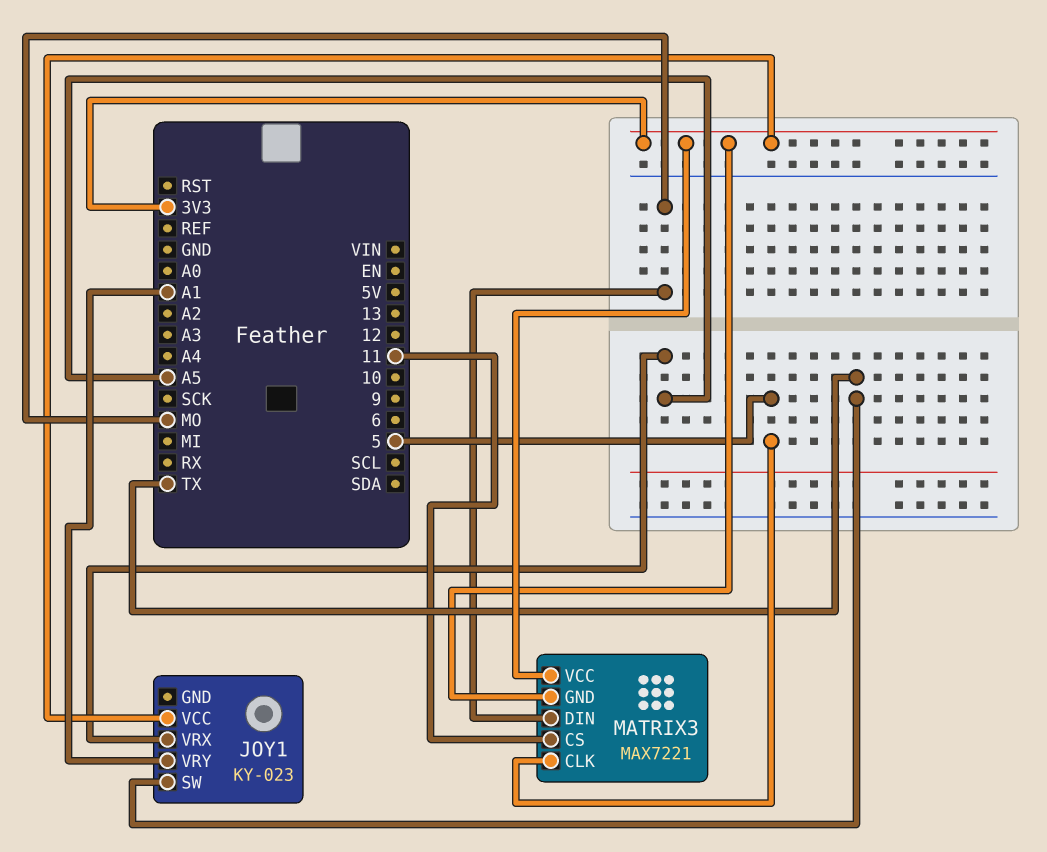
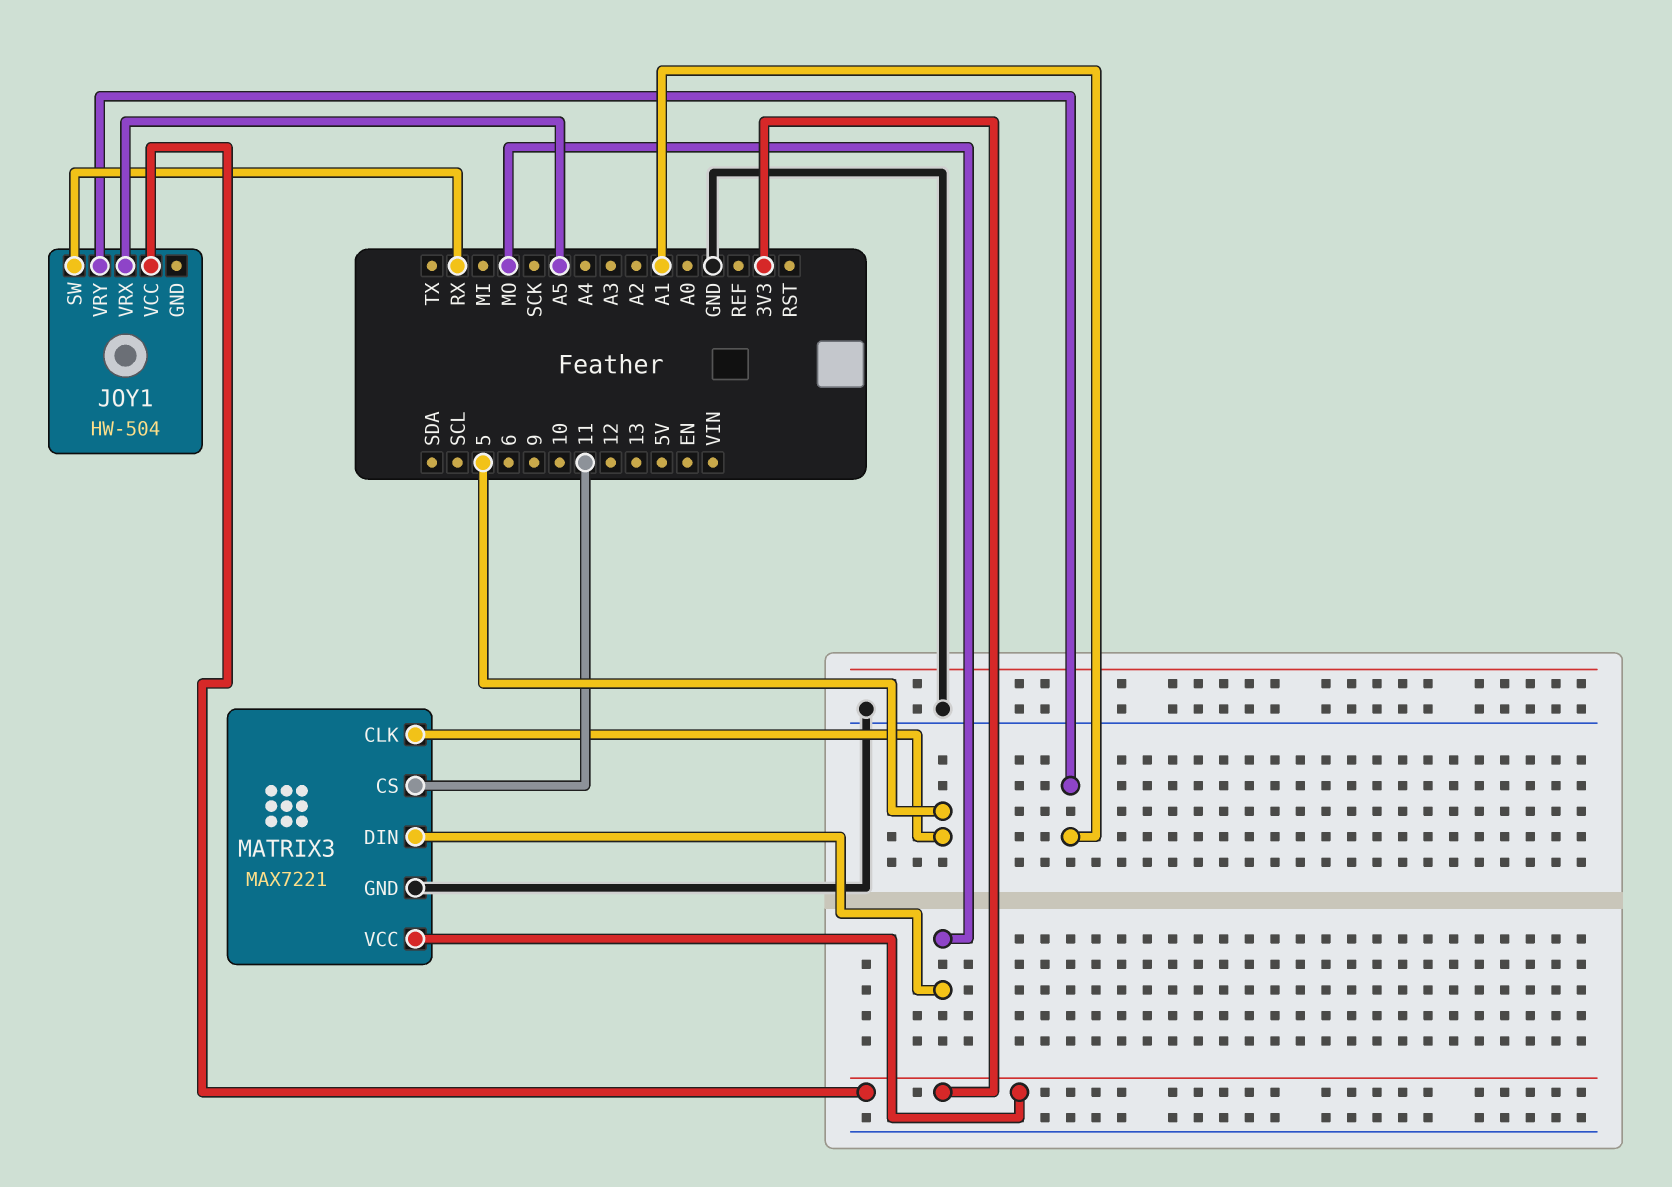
JOY1: KY-023 -> HW-504
JOY1 pin SW: TX -> RX
MATRIX3 pin GND: 3V3 -> GND

